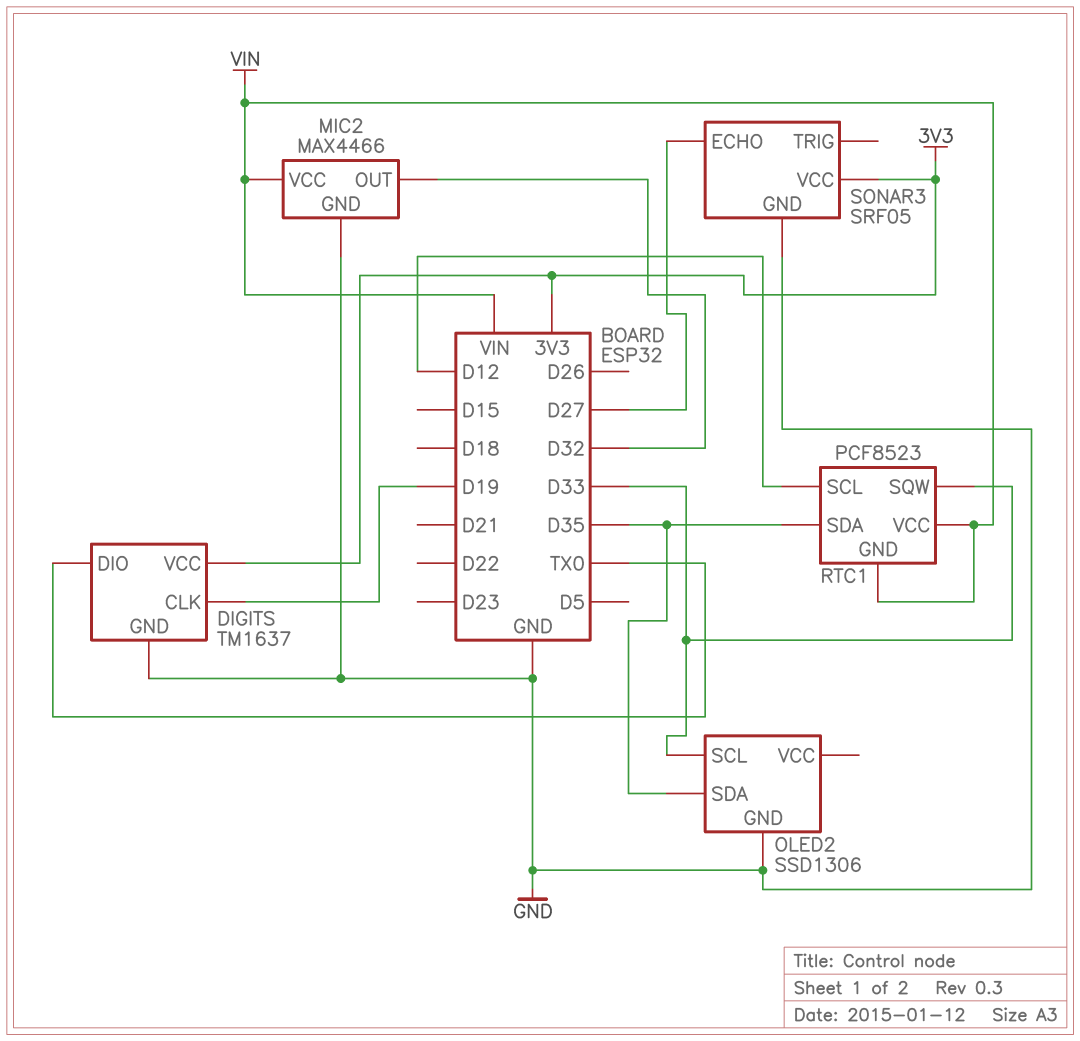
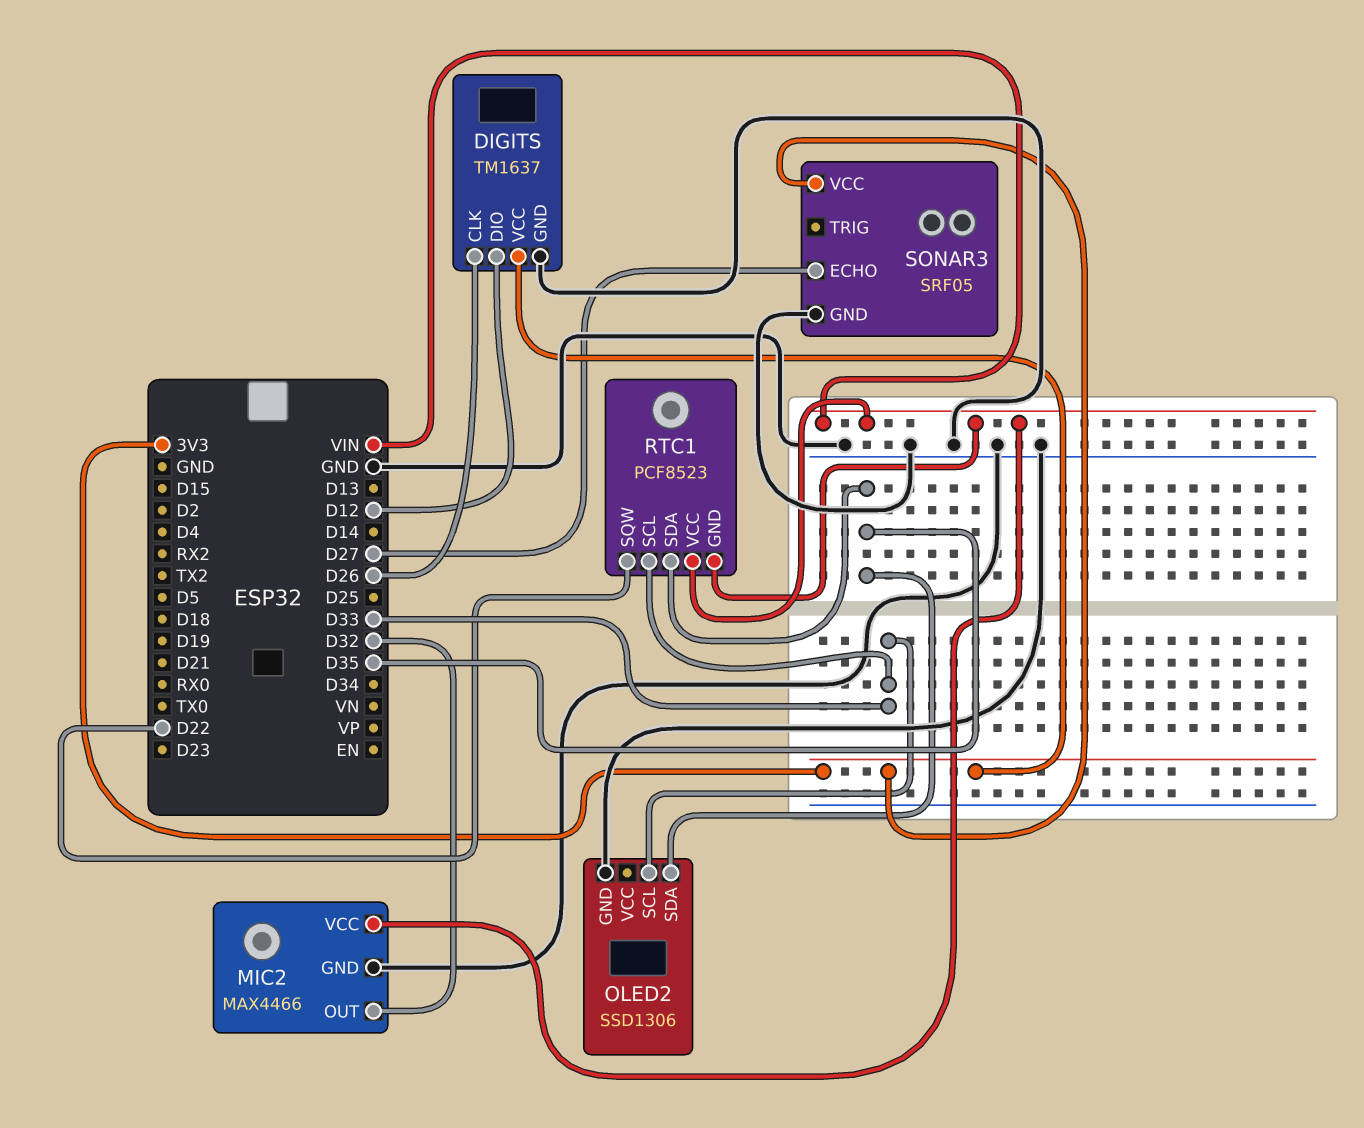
DIGITS pin CLK: D19 -> D26
DIGITS pin DIO: TX0 -> D12
RTC1 pin SCL: D12 -> D33
RTC1 pin SQW: D33 -> D22

